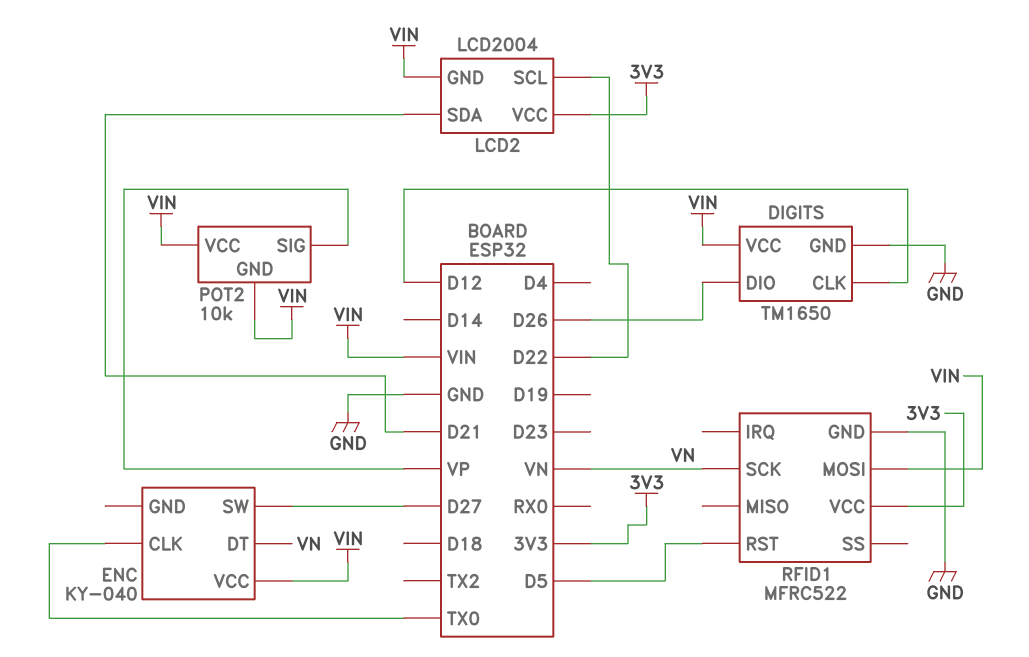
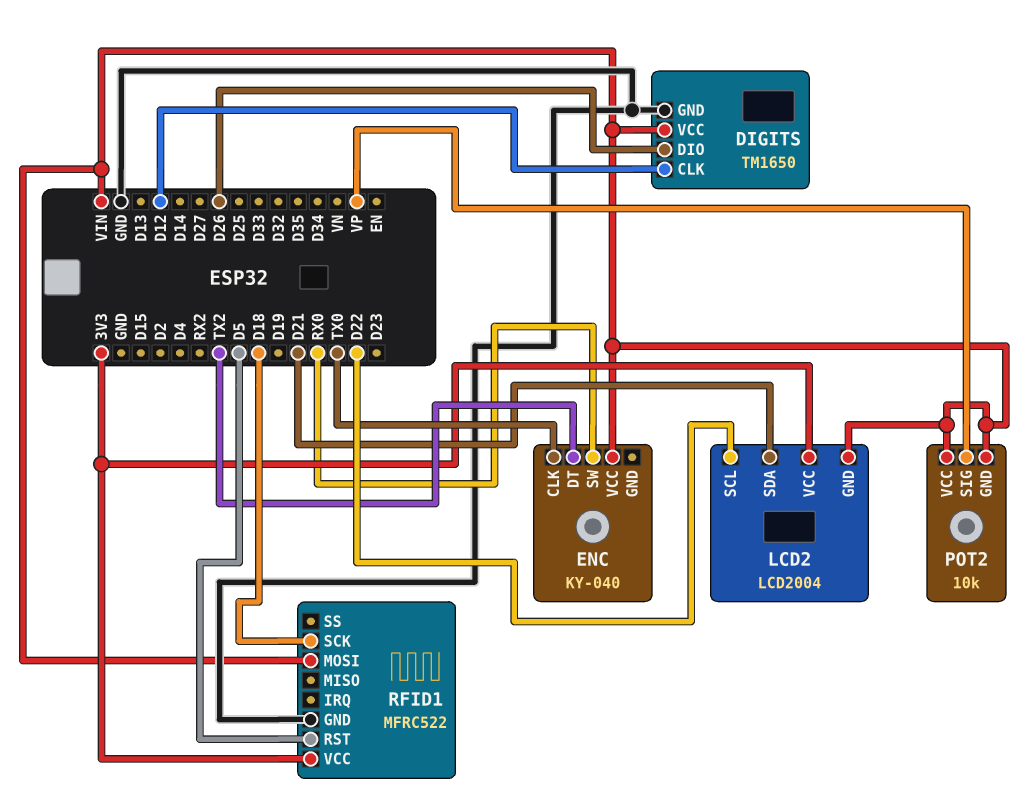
ENC pin DT: VN -> TX2
ENC pin SW: D27 -> RX0
RFID1 pin SCK: VN -> D18

